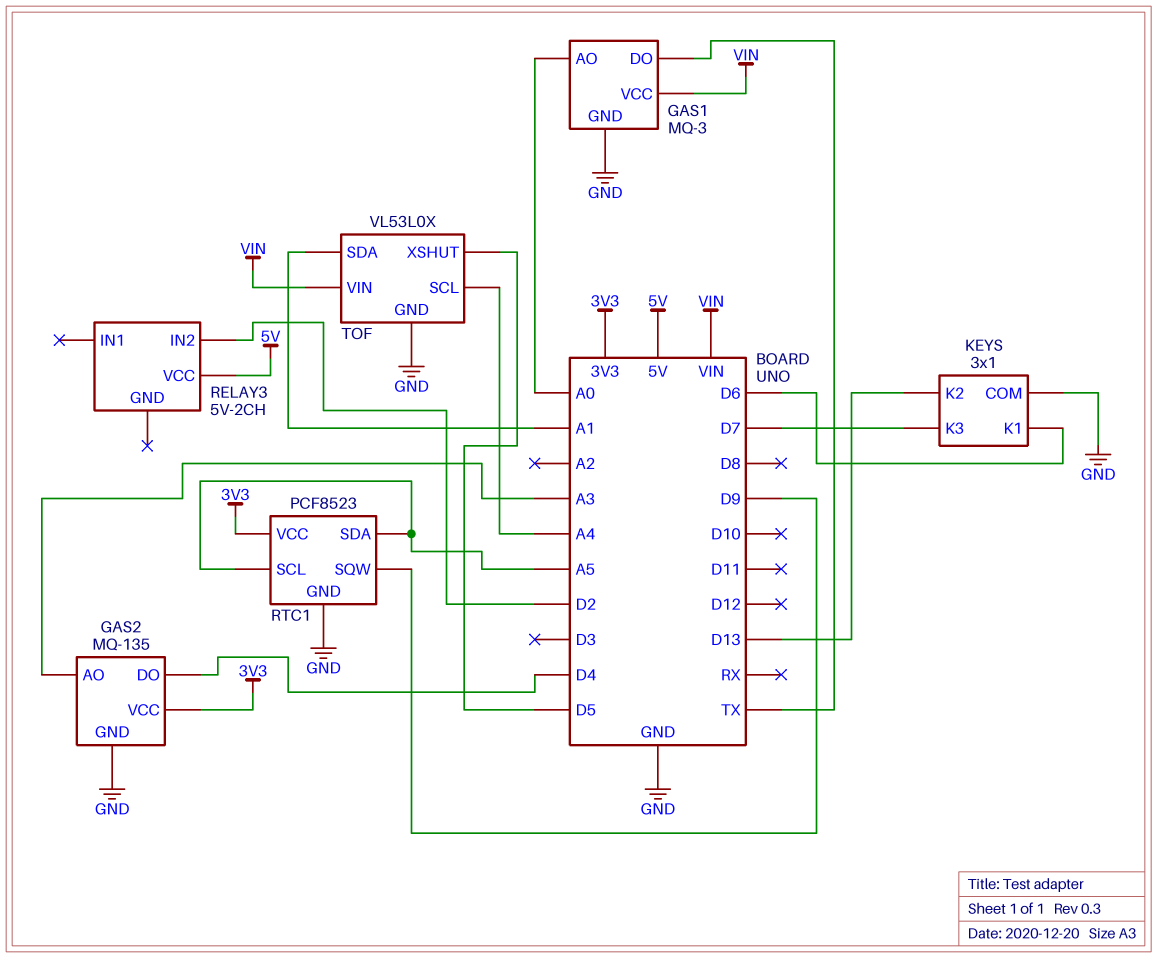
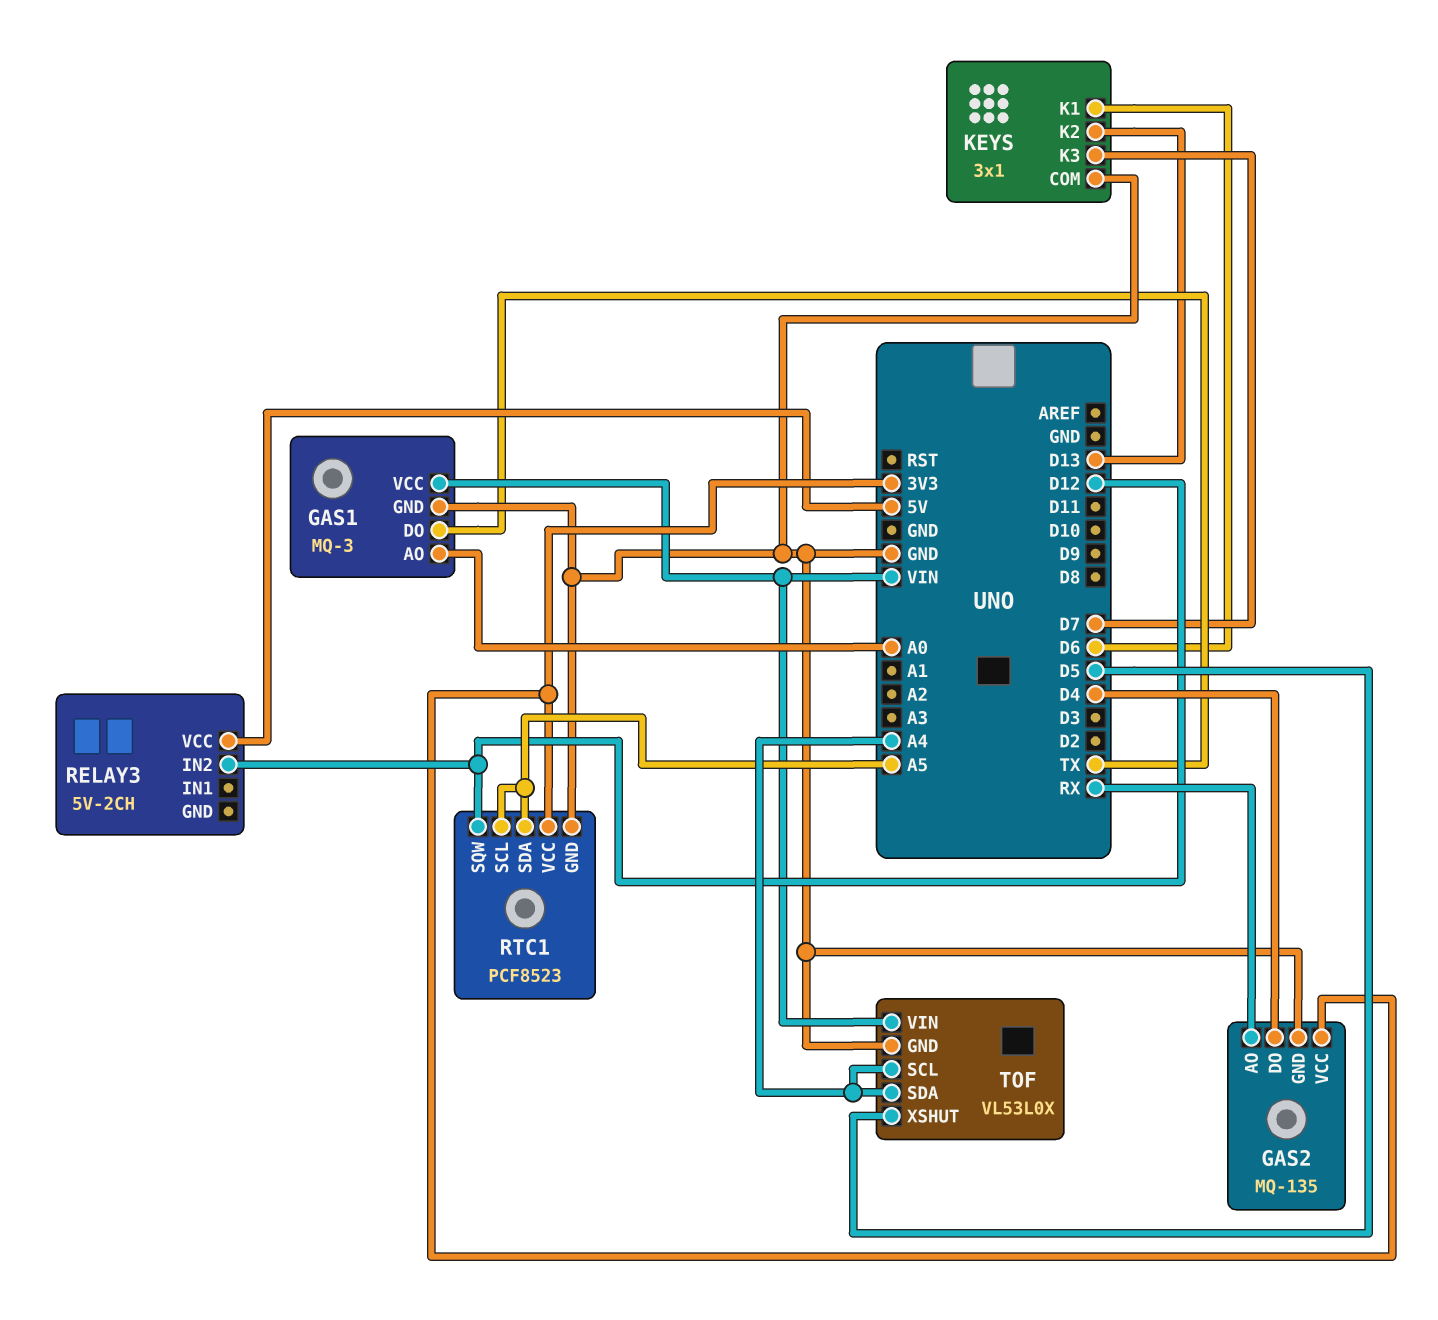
GAS2 pin AO: A3 -> RX
RELAY3 pin IN2: D2 -> D12
RTC1 pin SQW: D9 -> D12
TOF pin SDA: A1 -> A4

